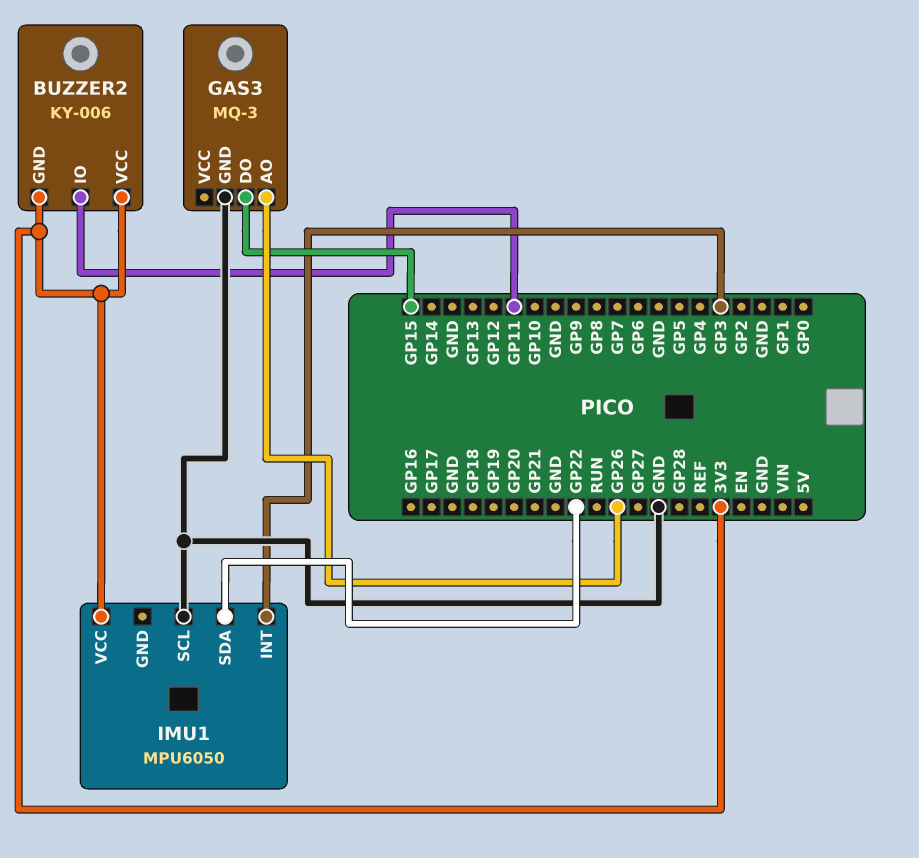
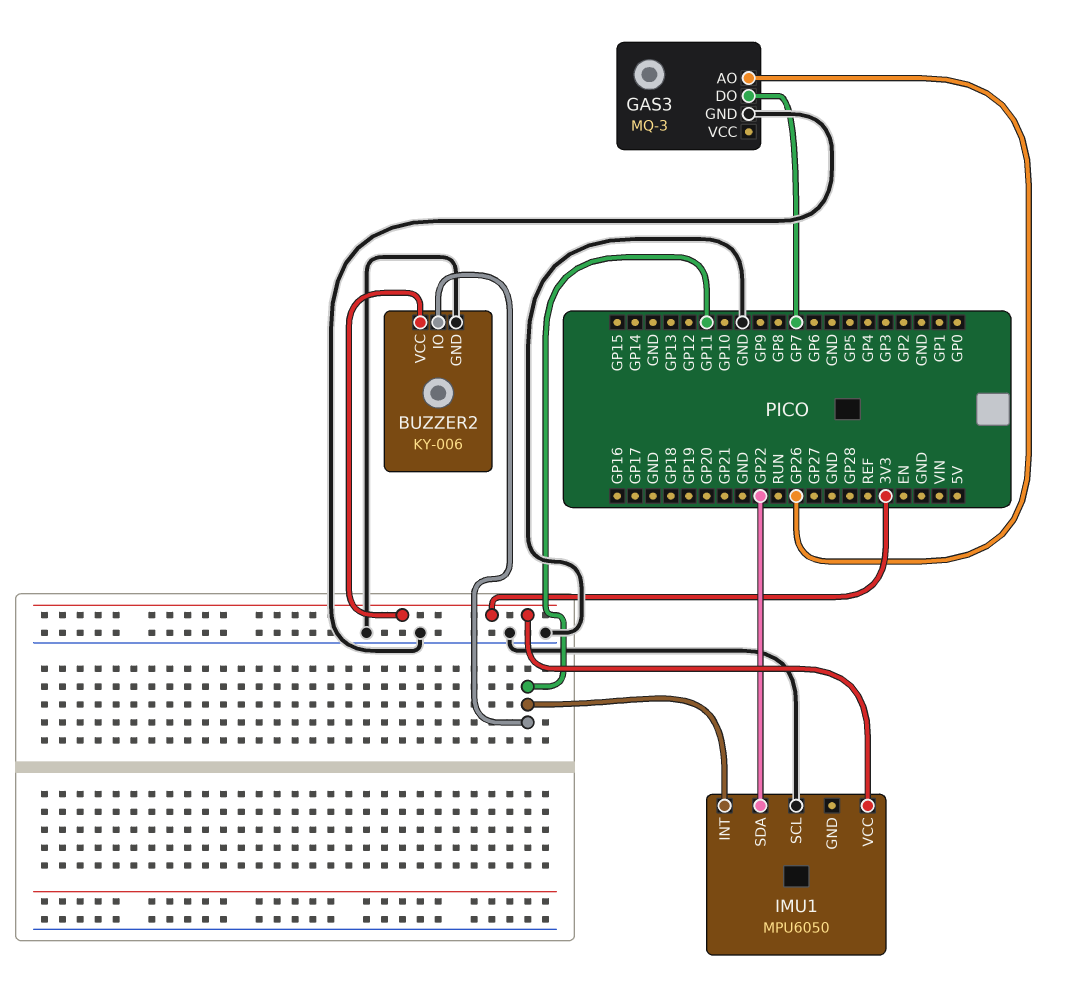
BUZZER2 pin GND: 3V3 -> GND
GAS3 pin DO: GP15 -> GP7
IMU1 pin INT: GP3 -> GP11

